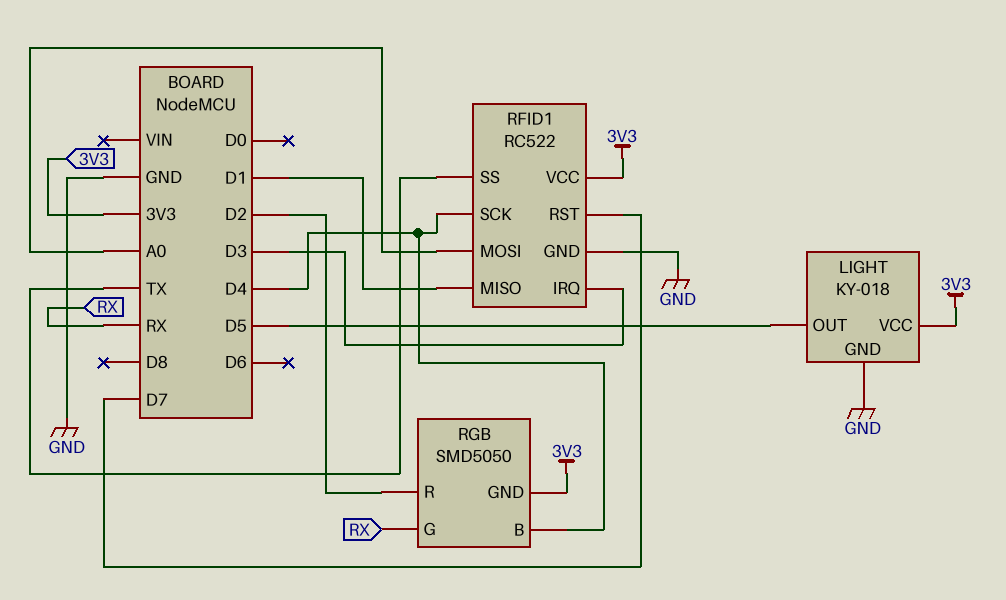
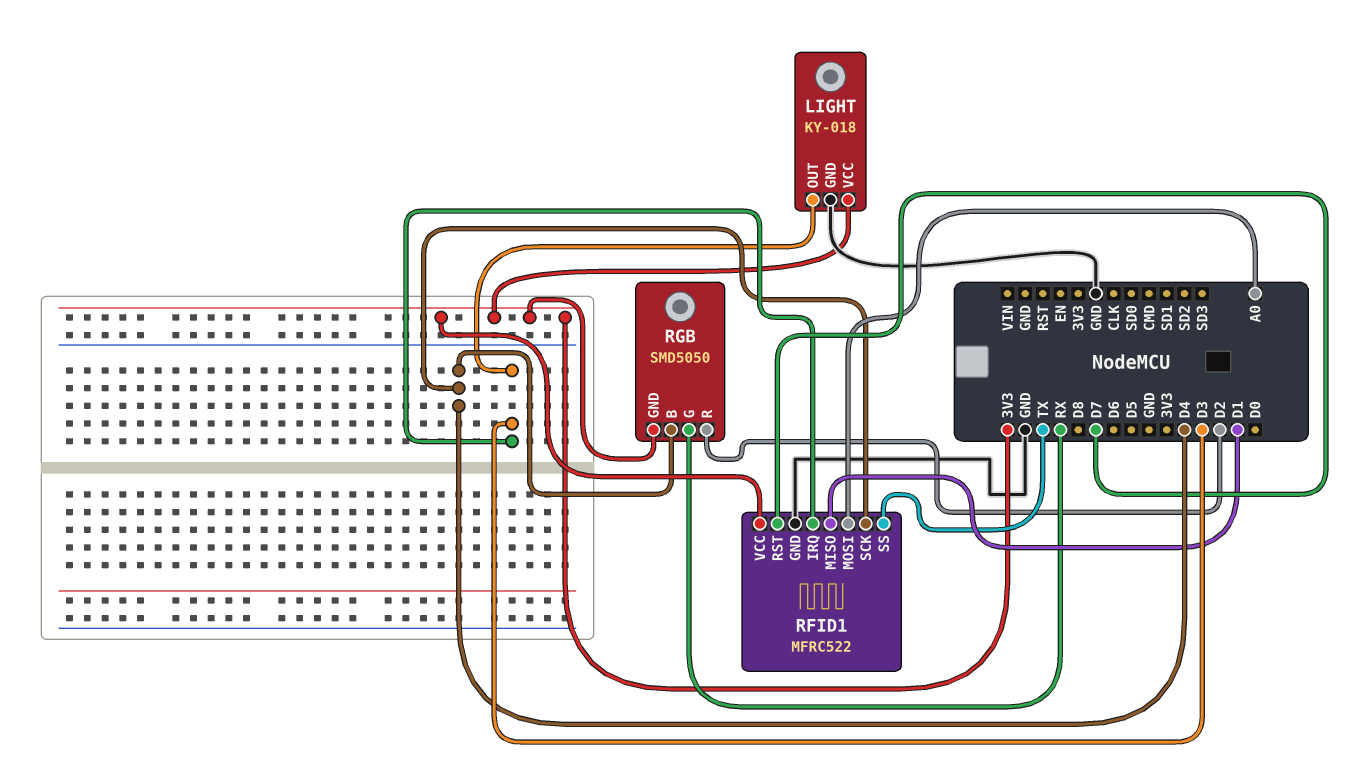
LIGHT pin OUT: D5 -> D3
RFID1: RC522 -> MFRC522

